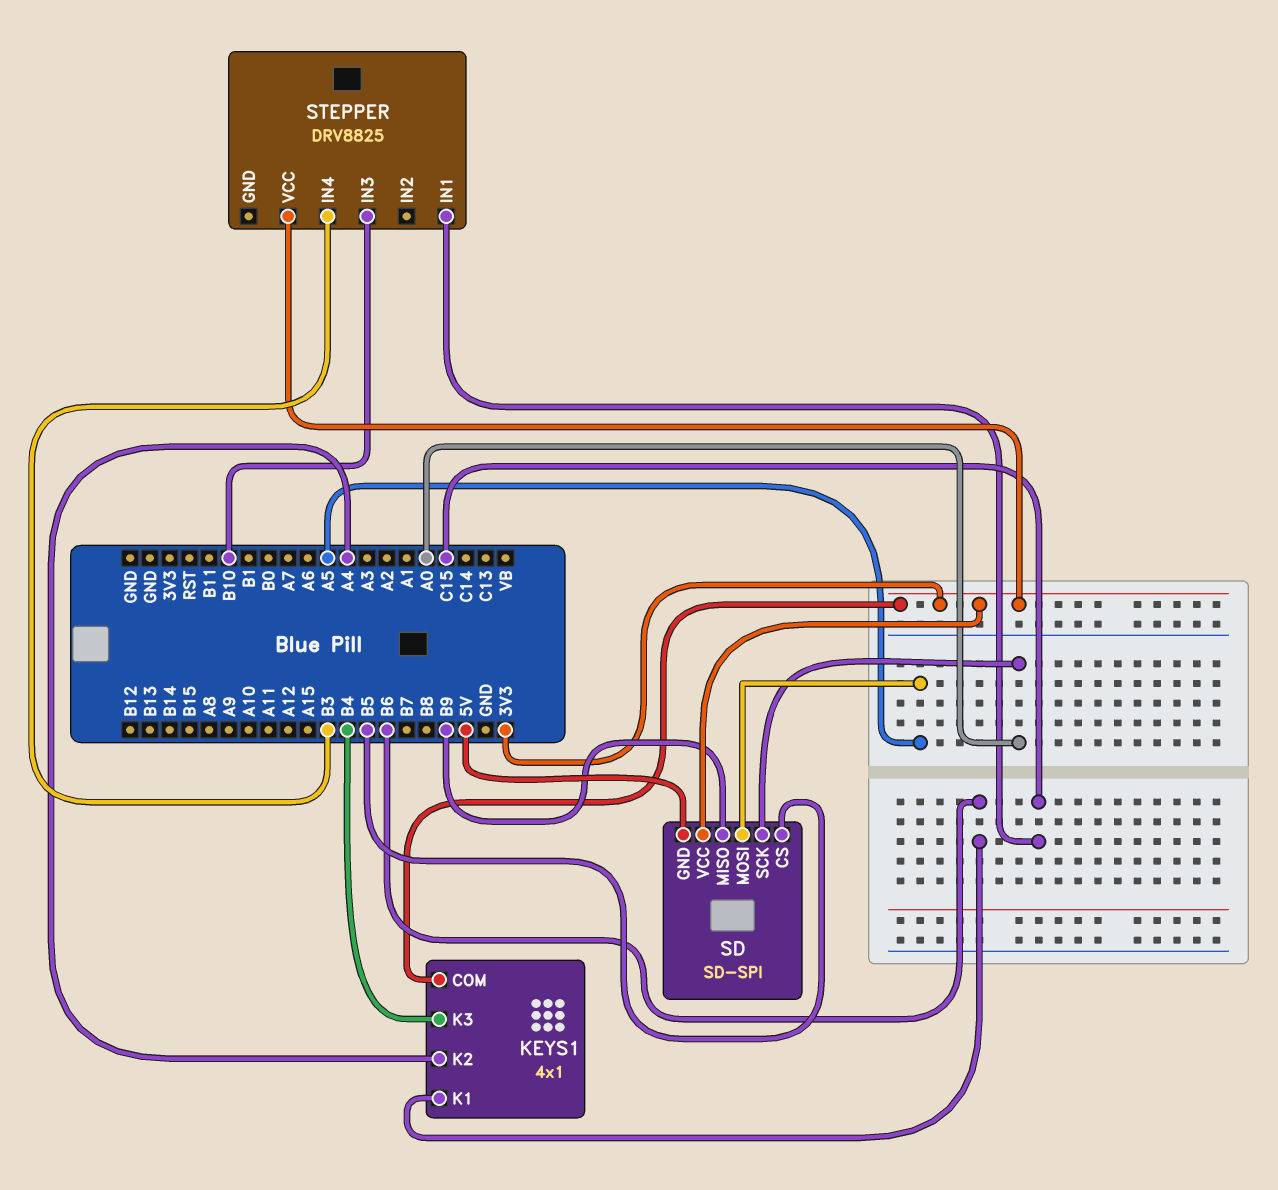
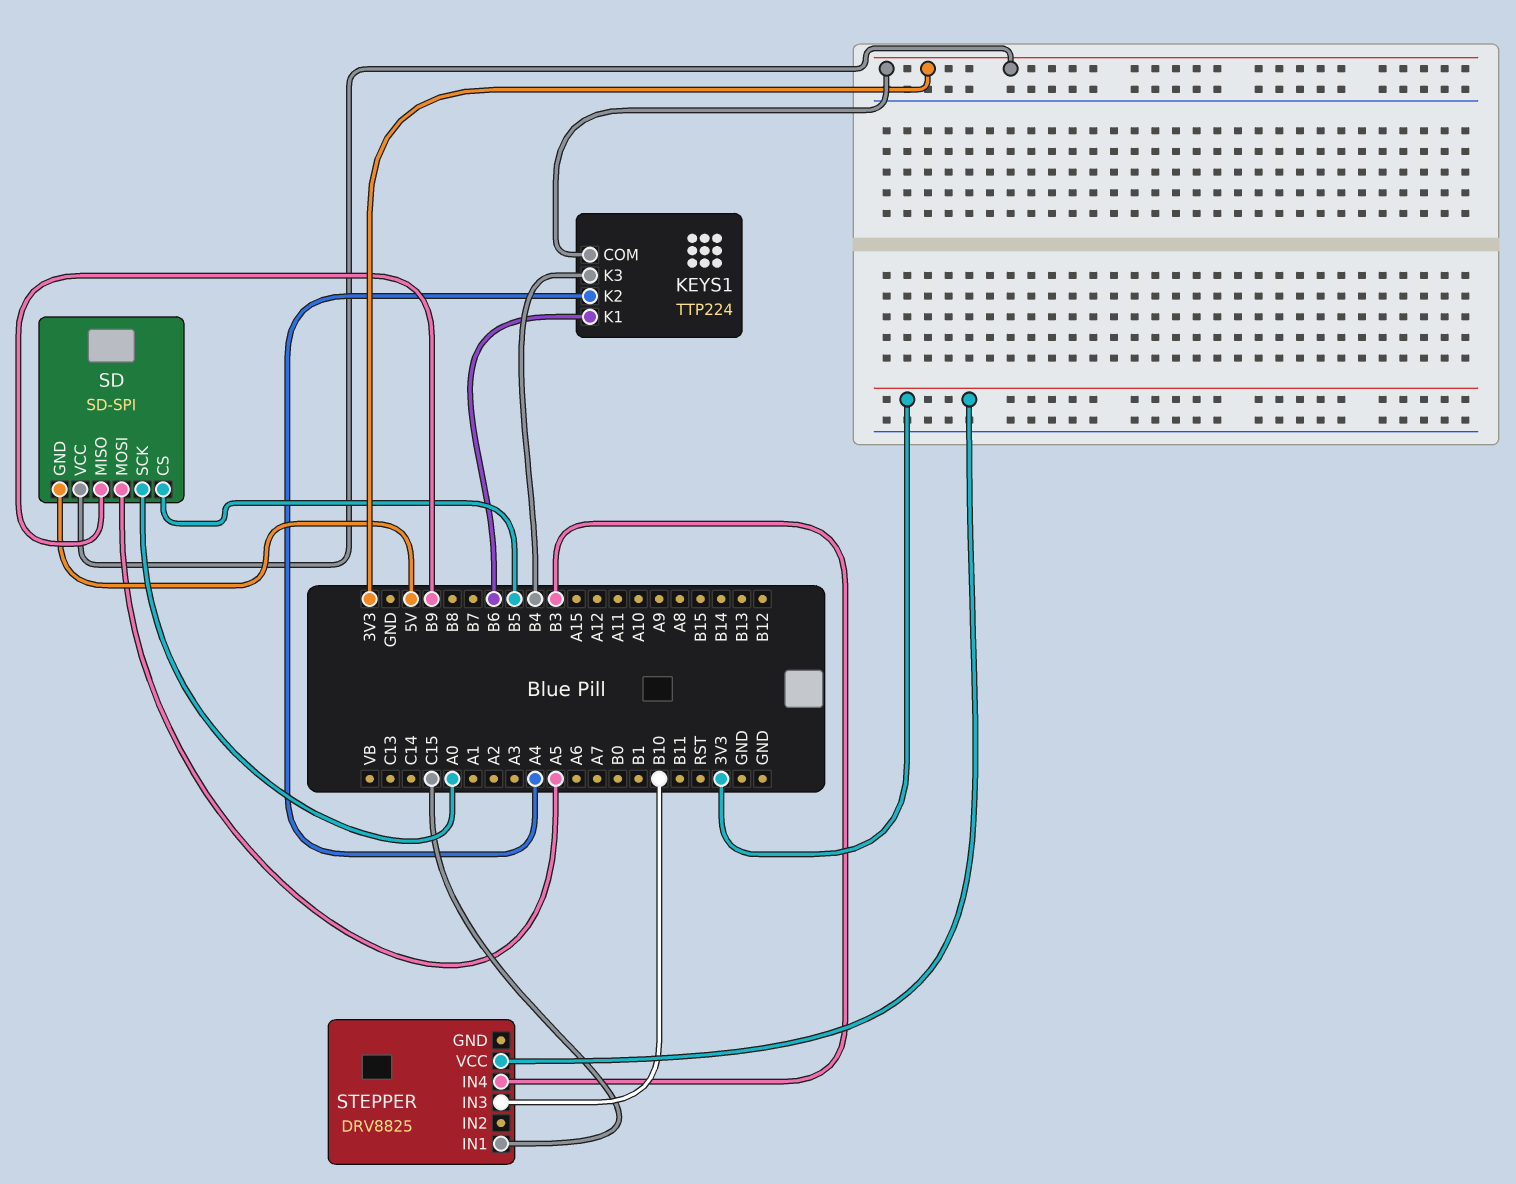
KEYS1: 4x1 -> TTP224

